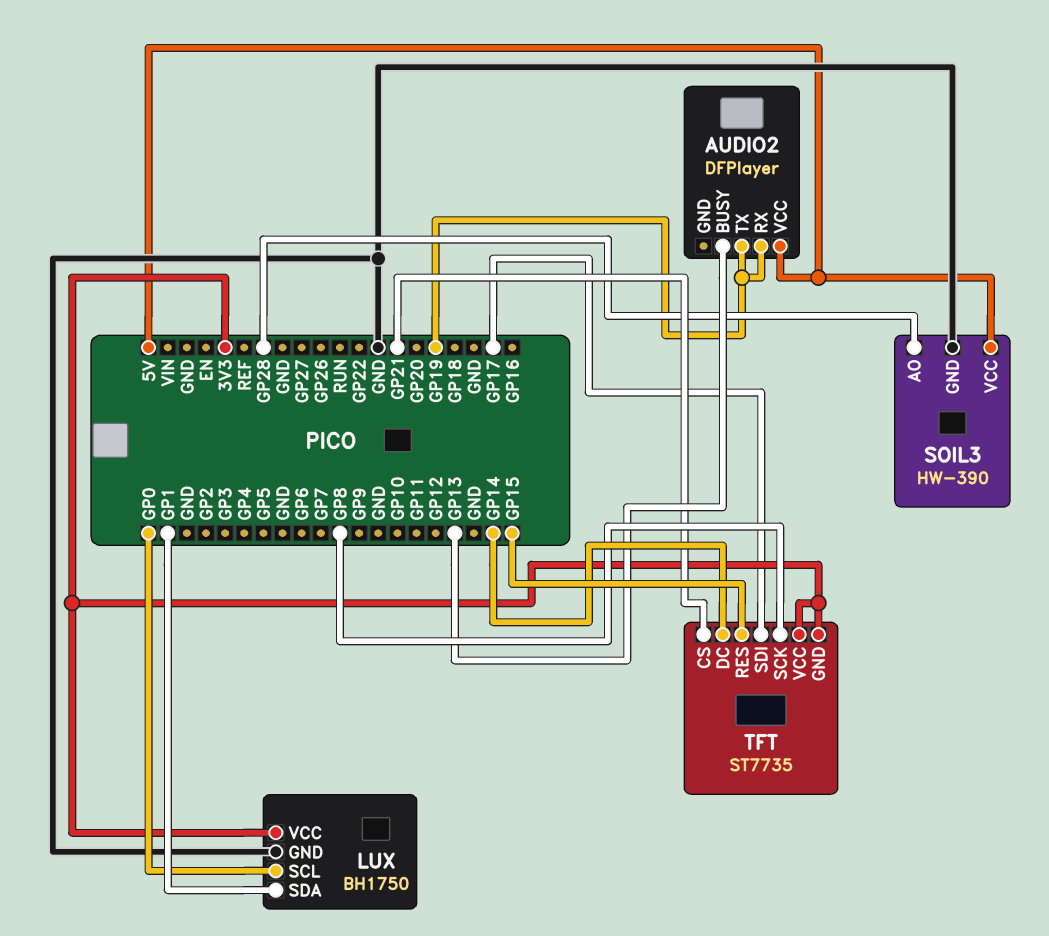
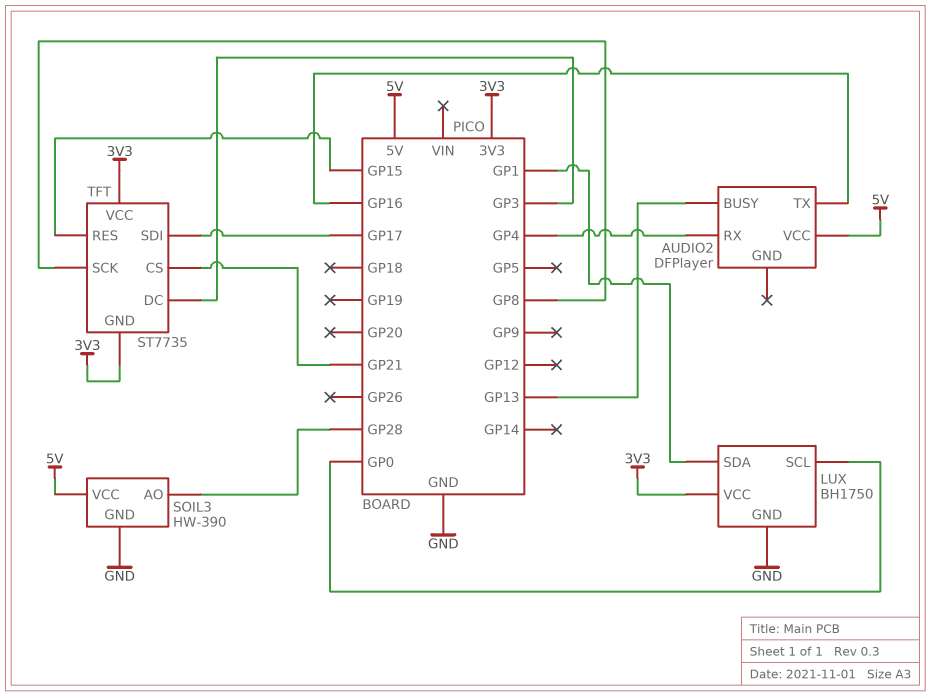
AUDIO2 pin RX: GP19 -> GP4
AUDIO2 pin TX: GP19 -> GP16
TFT pin DC: GP14 -> GP3

